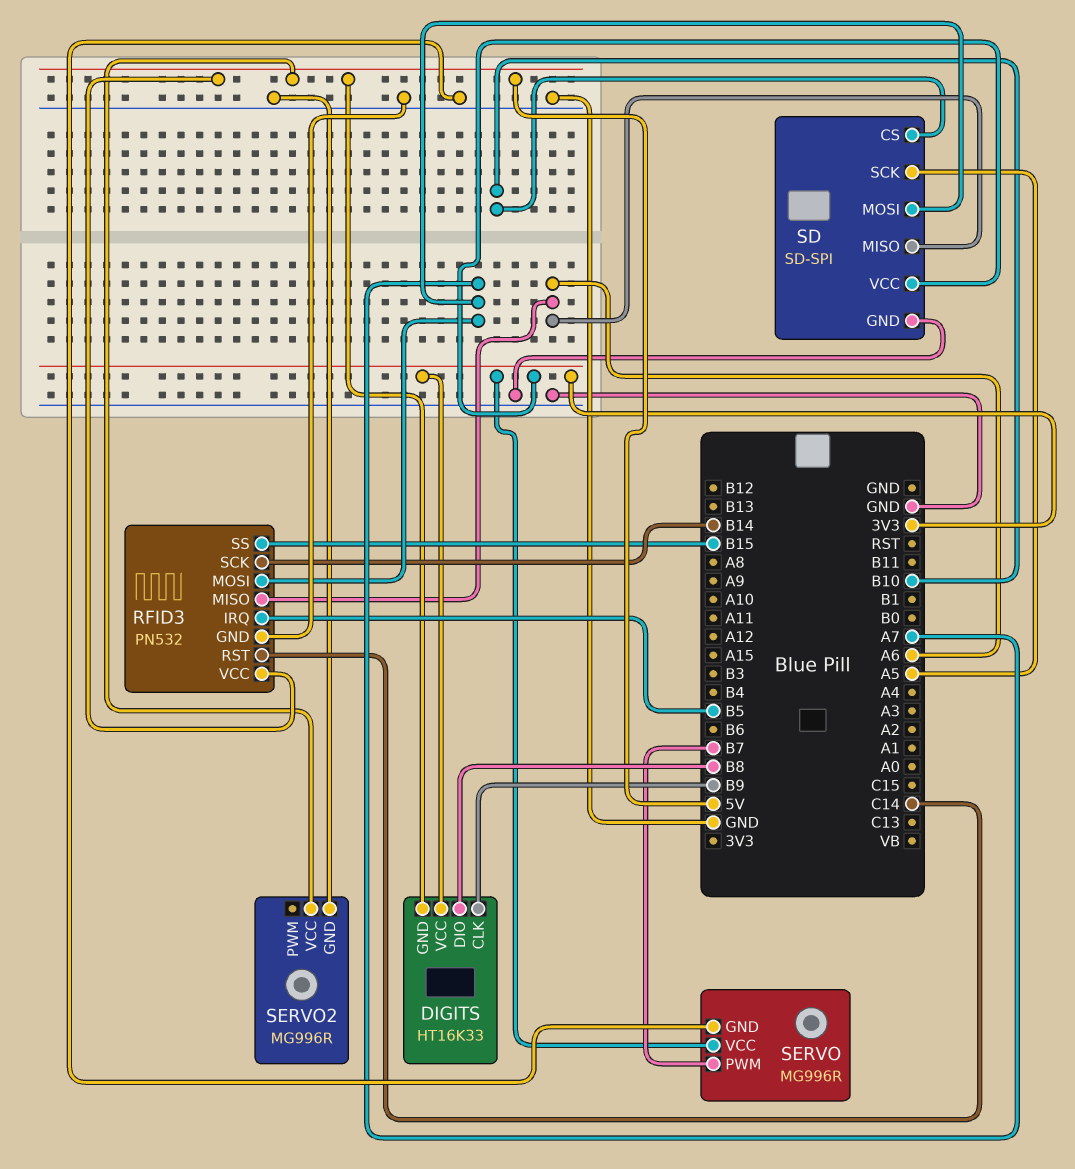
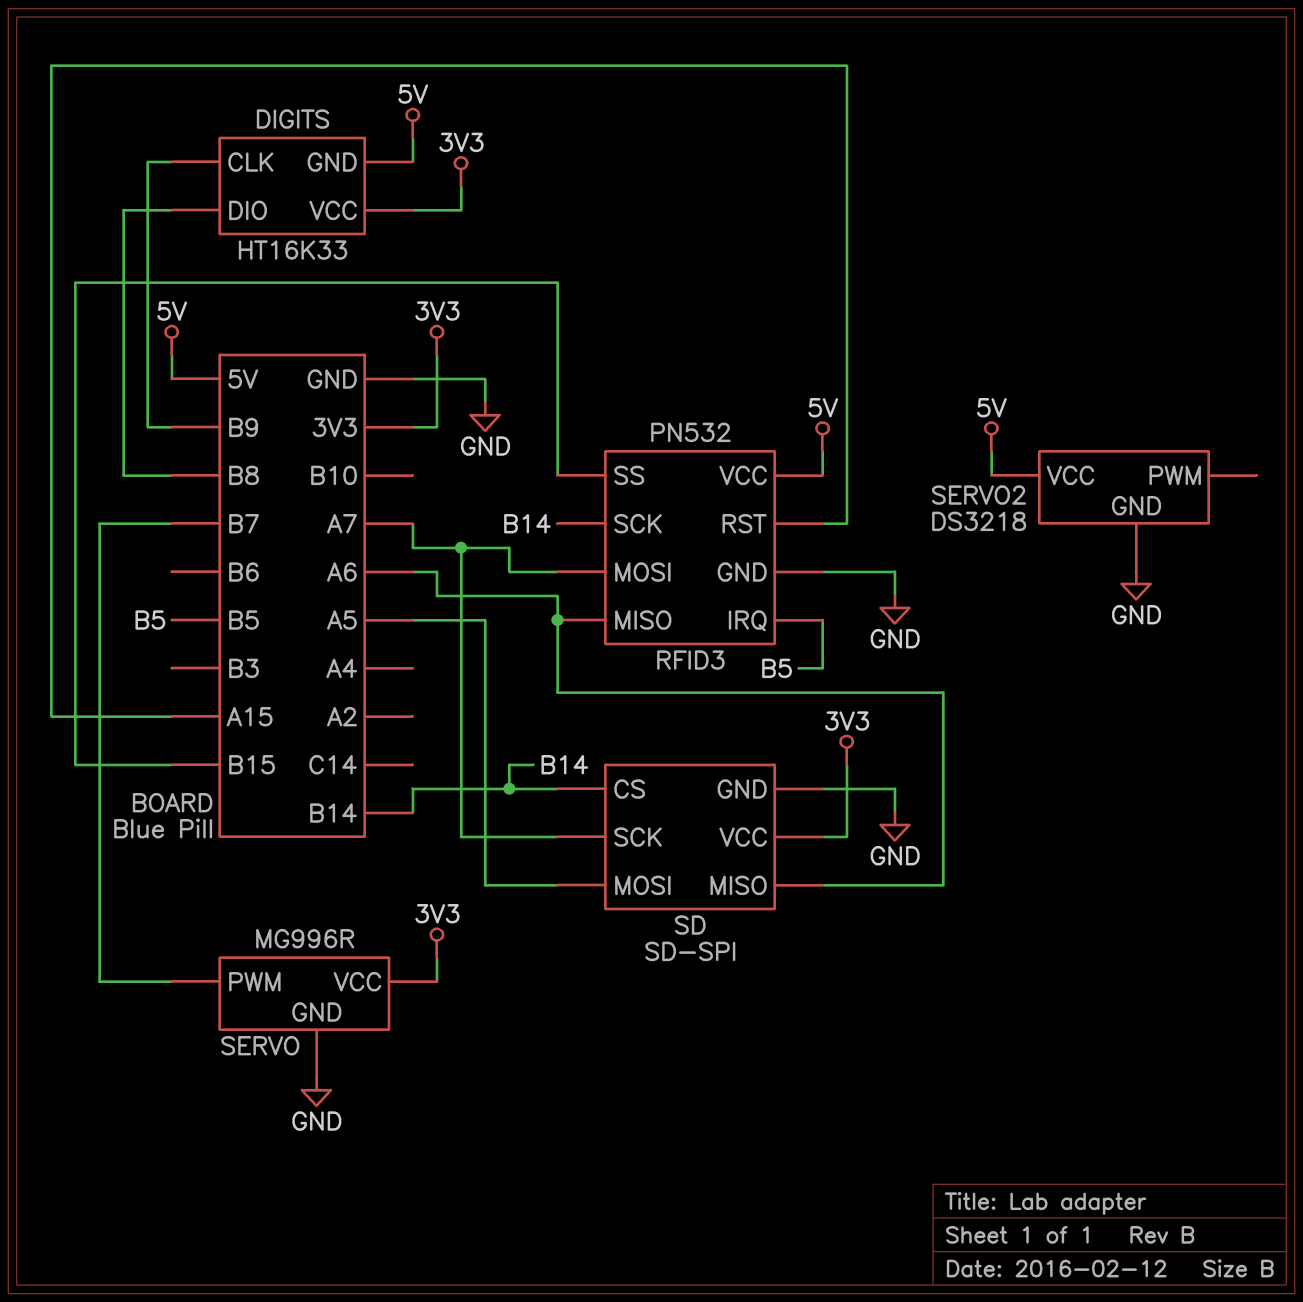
RFID3 pin RST: C14 -> A15
SD pin CS: B10 -> B14
SD pin MOSI: A7 -> A5
SD pin SCK: A5 -> A7
SERVO2: MG996R -> DS3218

